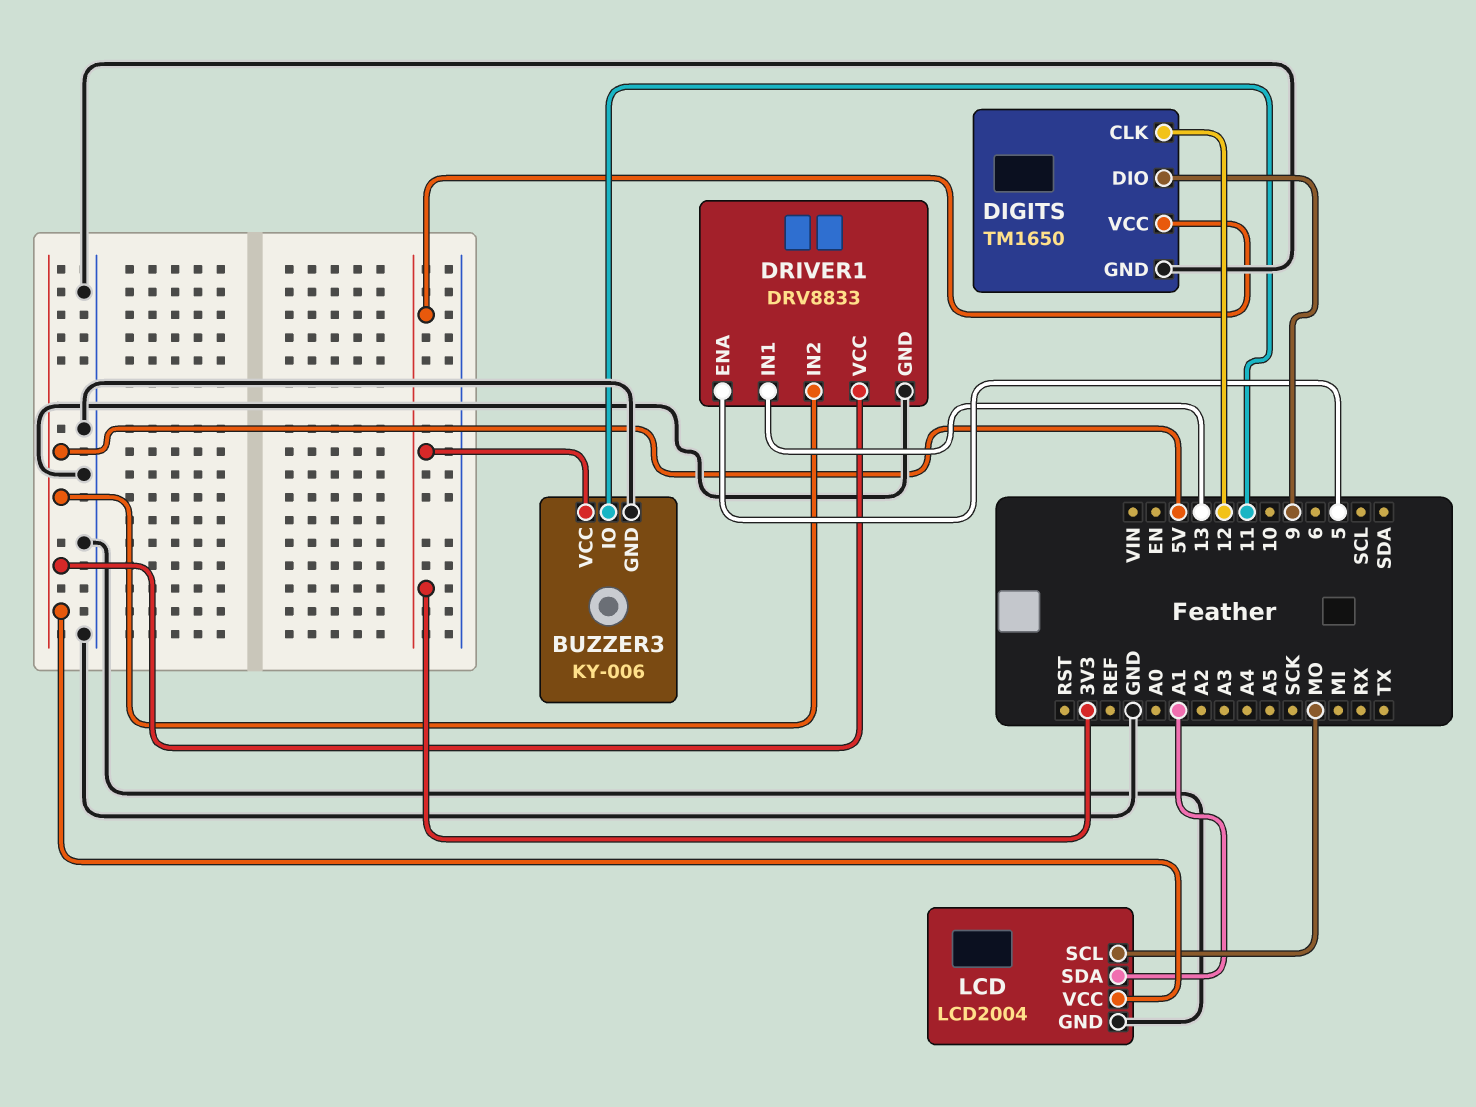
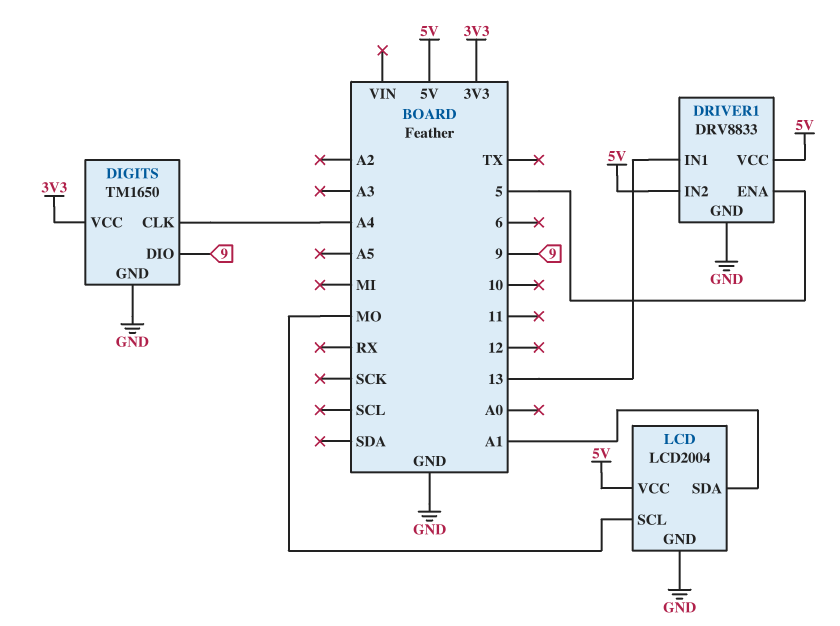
BUZZER3: KY-006 -> none
BUZZER3 pin GND: GND -> none
BUZZER3 pin IO: 11 -> none
BUZZER3 pin VCC: 3V3 -> none
DIGITS pin CLK: 12 -> A4

